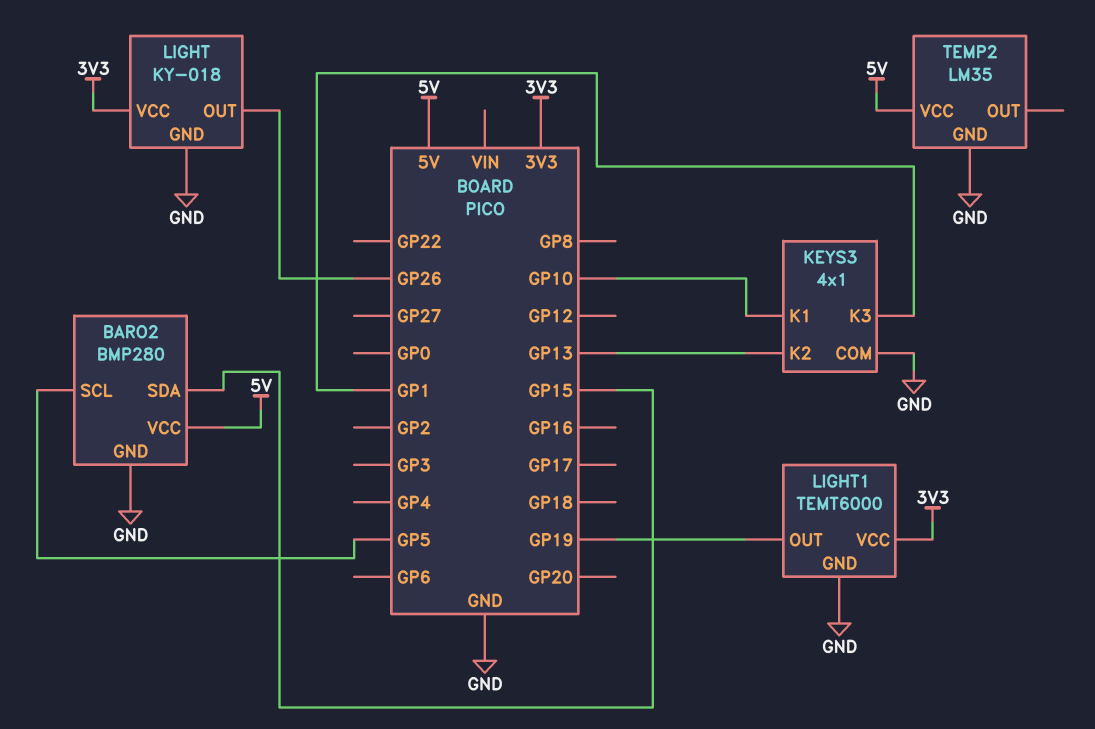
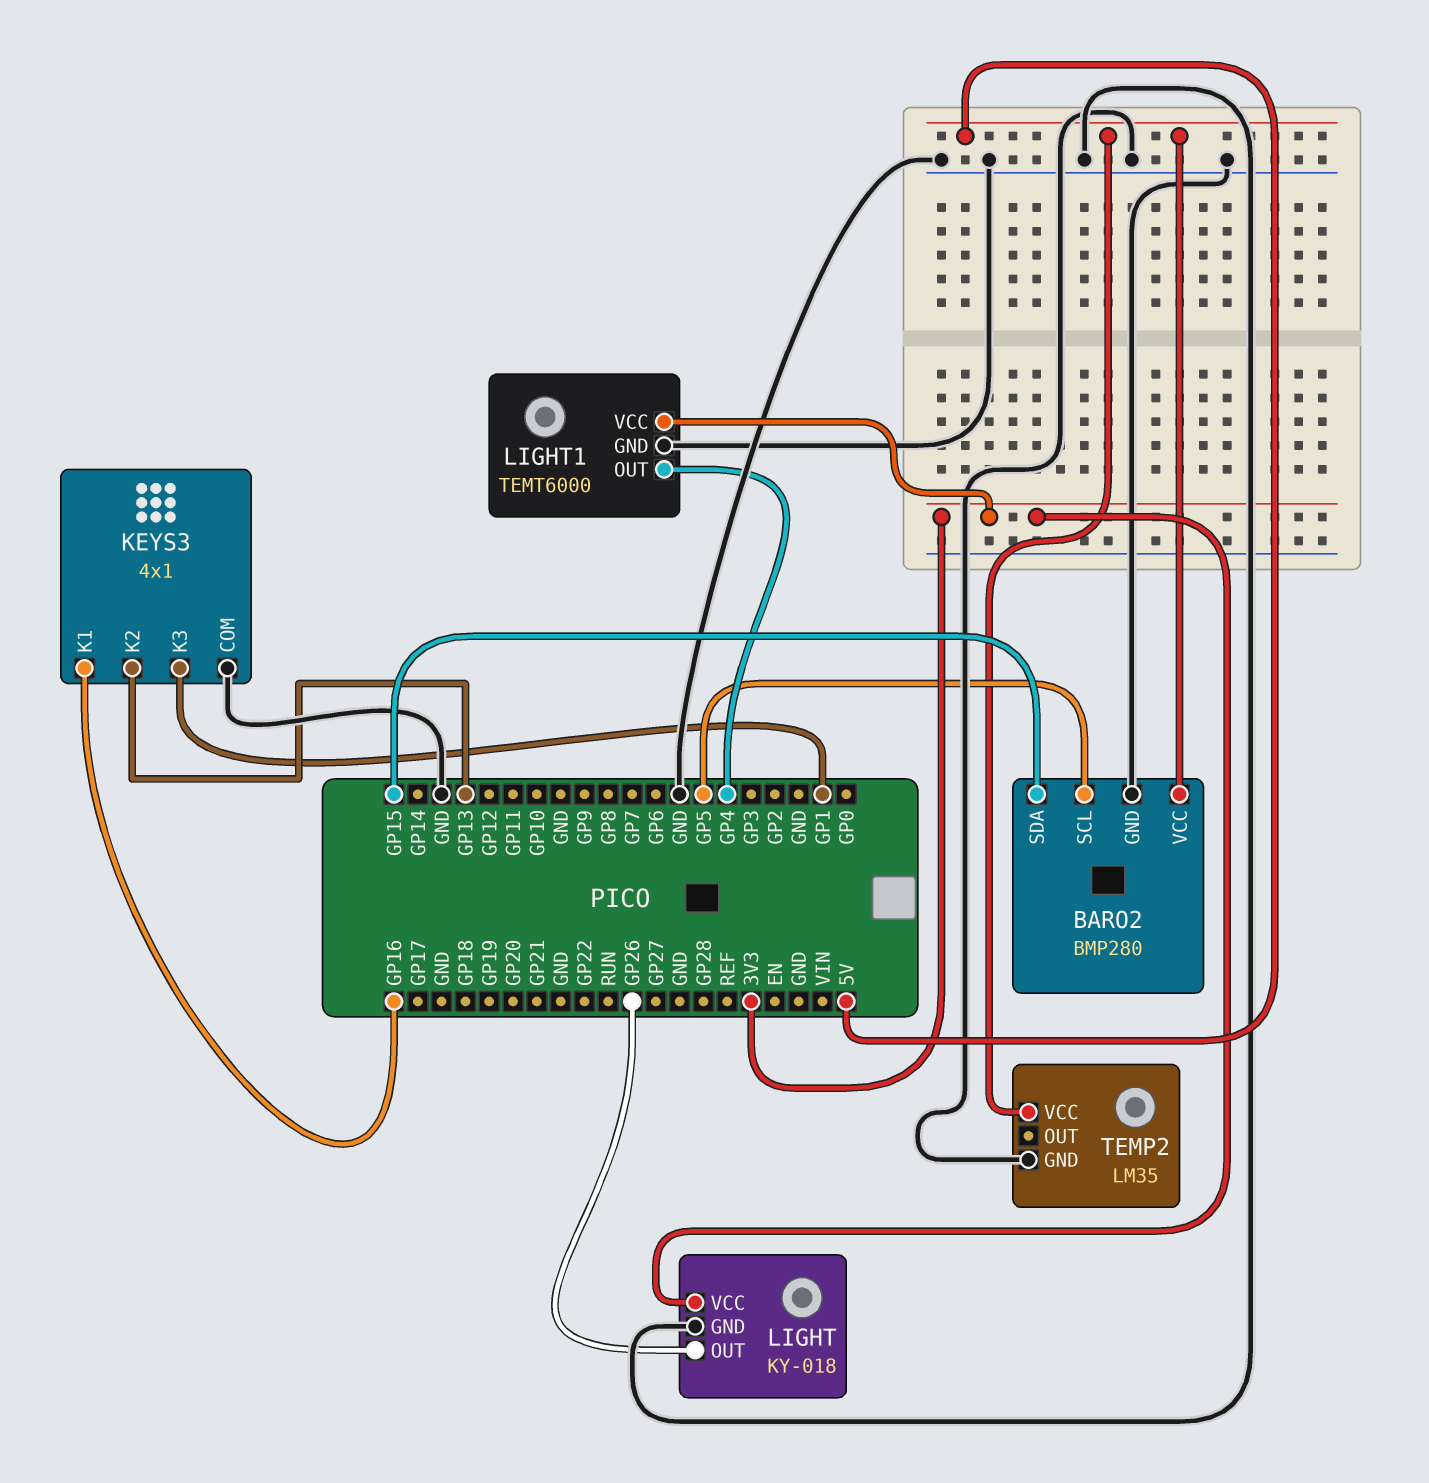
KEYS3 pin K1: GP10 -> GP16
LIGHT1 pin OUT: GP19 -> GP4

